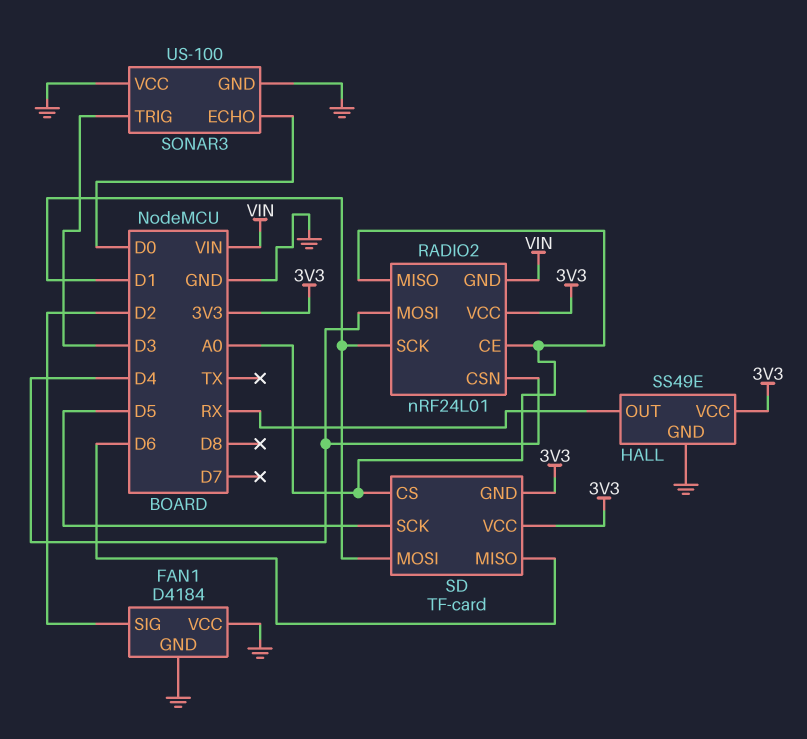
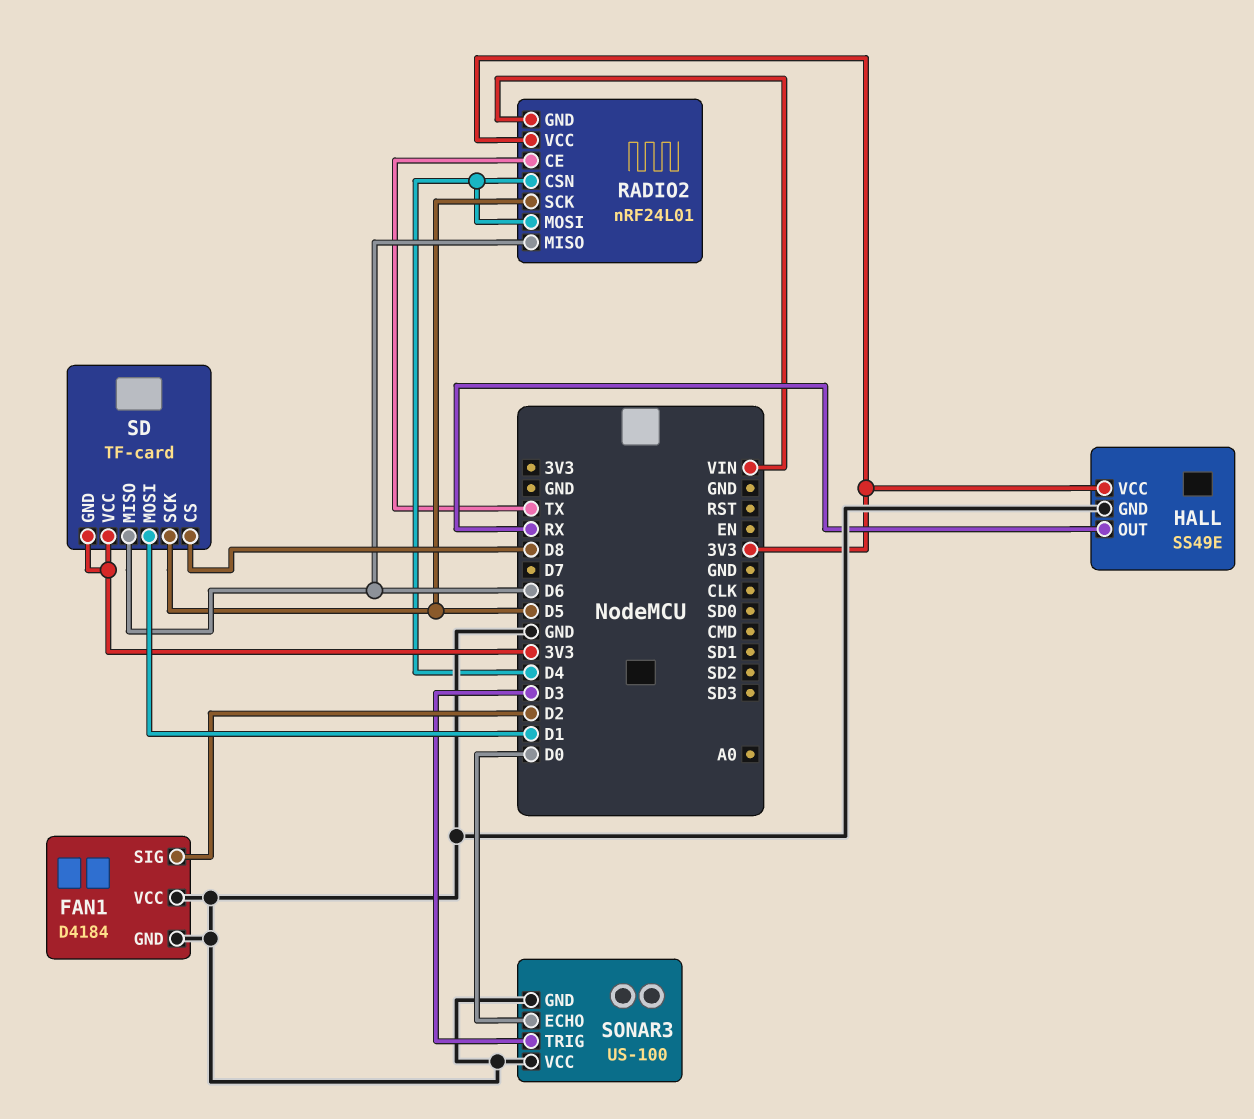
RADIO2 pin CE: A0 -> TX
RADIO2 pin MISO: A0 -> D6
RADIO2 pin SCK: D1 -> D5
SD pin CS: A0 -> D8

